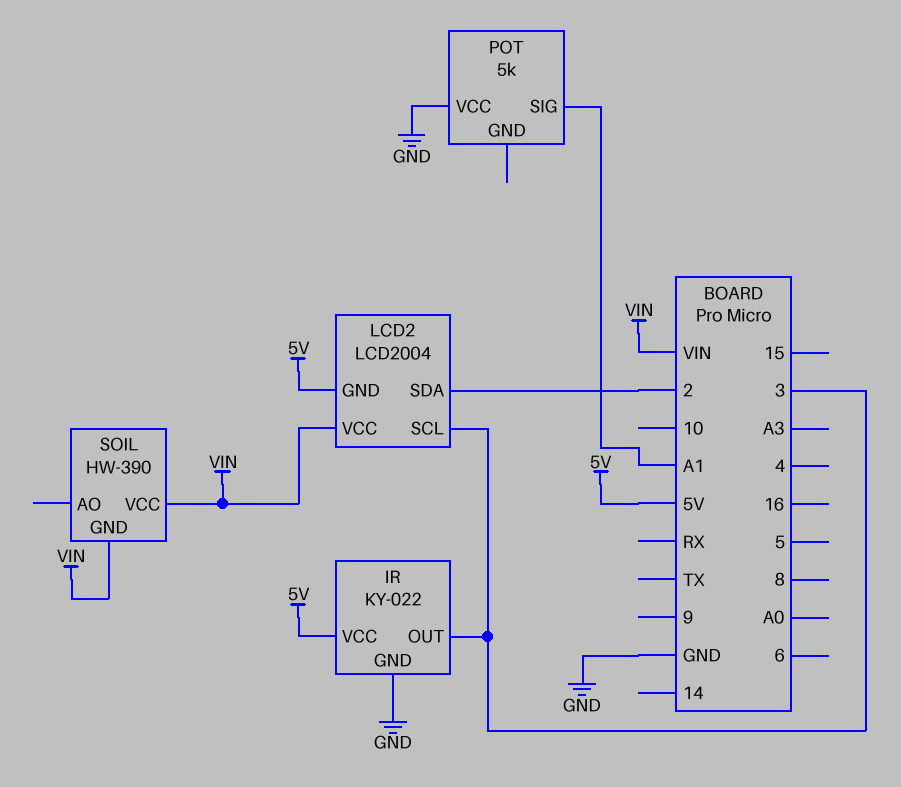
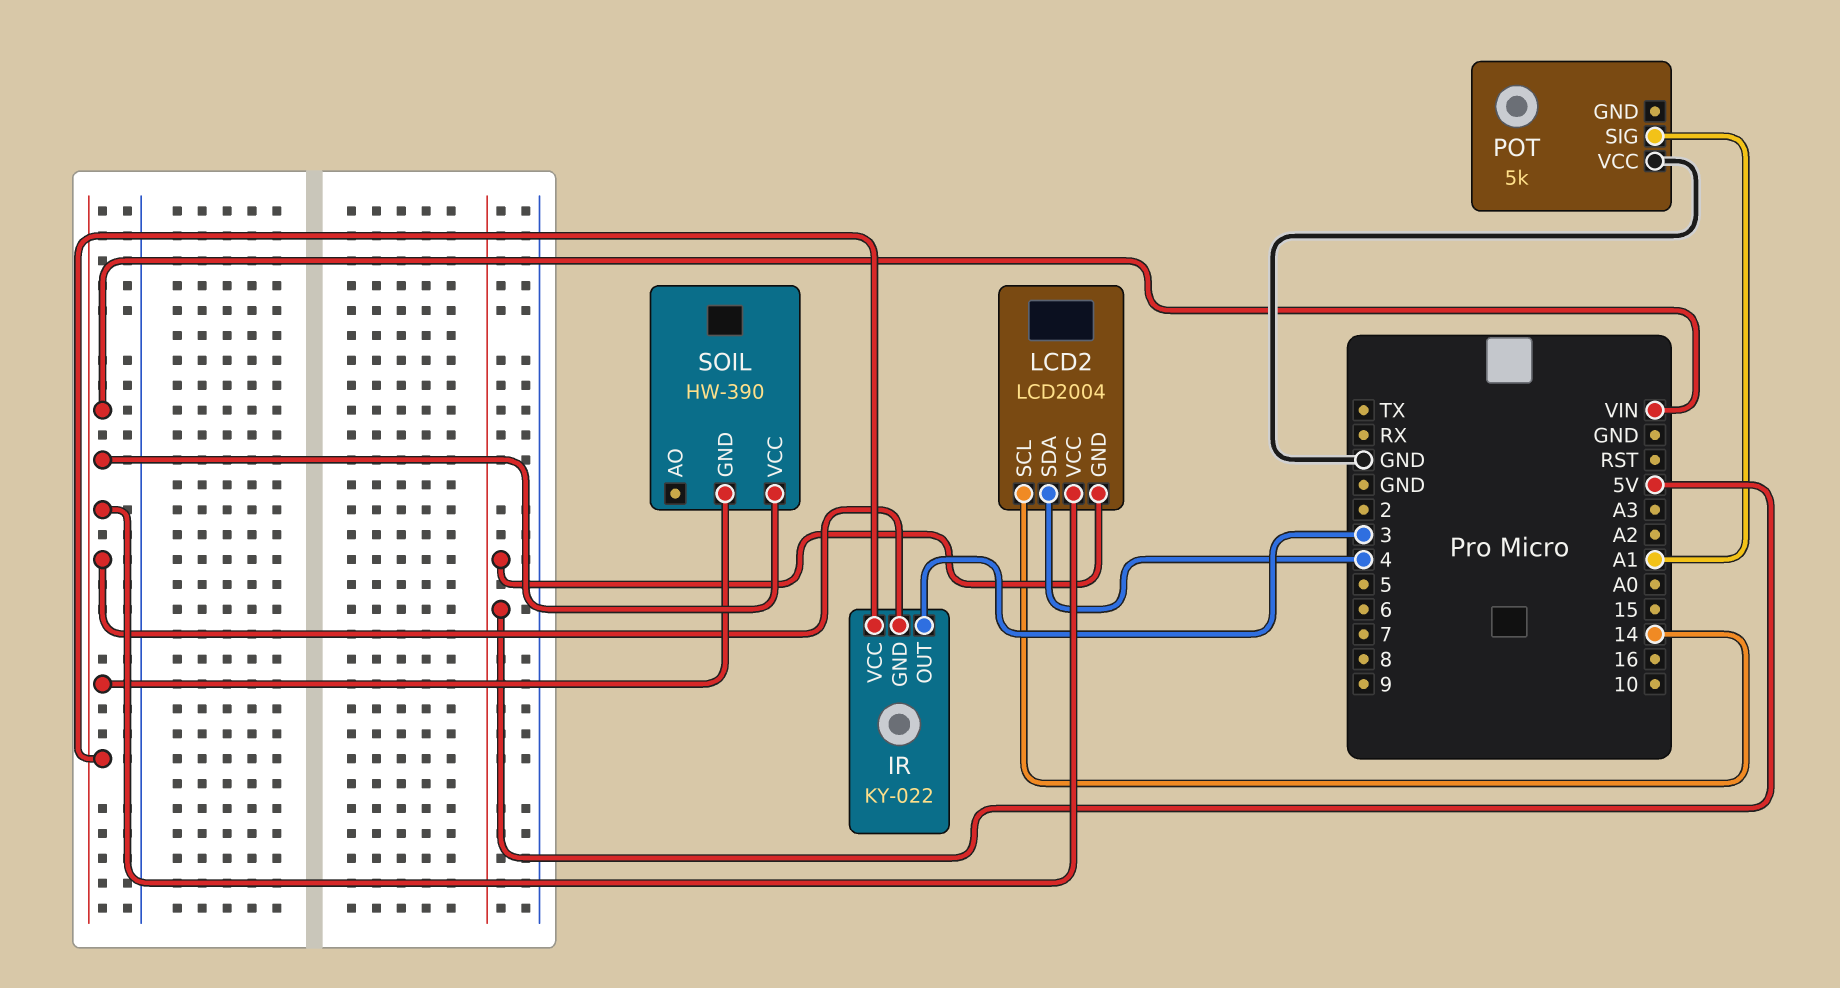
IR pin GND: GND -> VIN
IR pin VCC: 5V -> VIN
LCD2 pin SCL: 3 -> 14
LCD2 pin SDA: 2 -> 4

